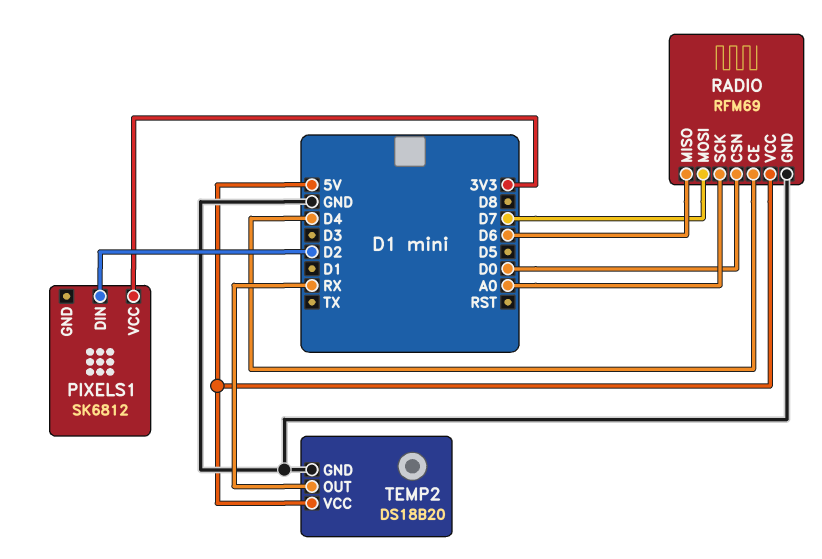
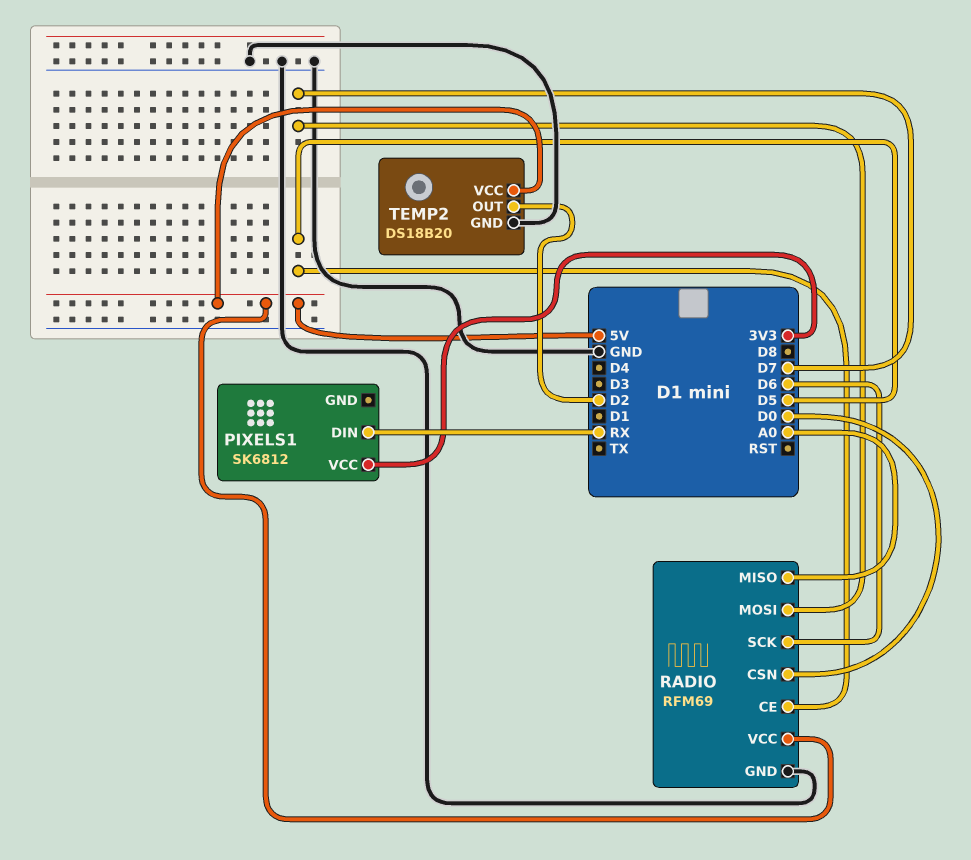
PIXELS1 pin DIN: D2 -> RX
RADIO pin CE: D4 -> D5
RADIO pin MISO: D6 -> A0
RADIO pin SCK: A0 -> D6
TEMP2 pin OUT: RX -> D2

